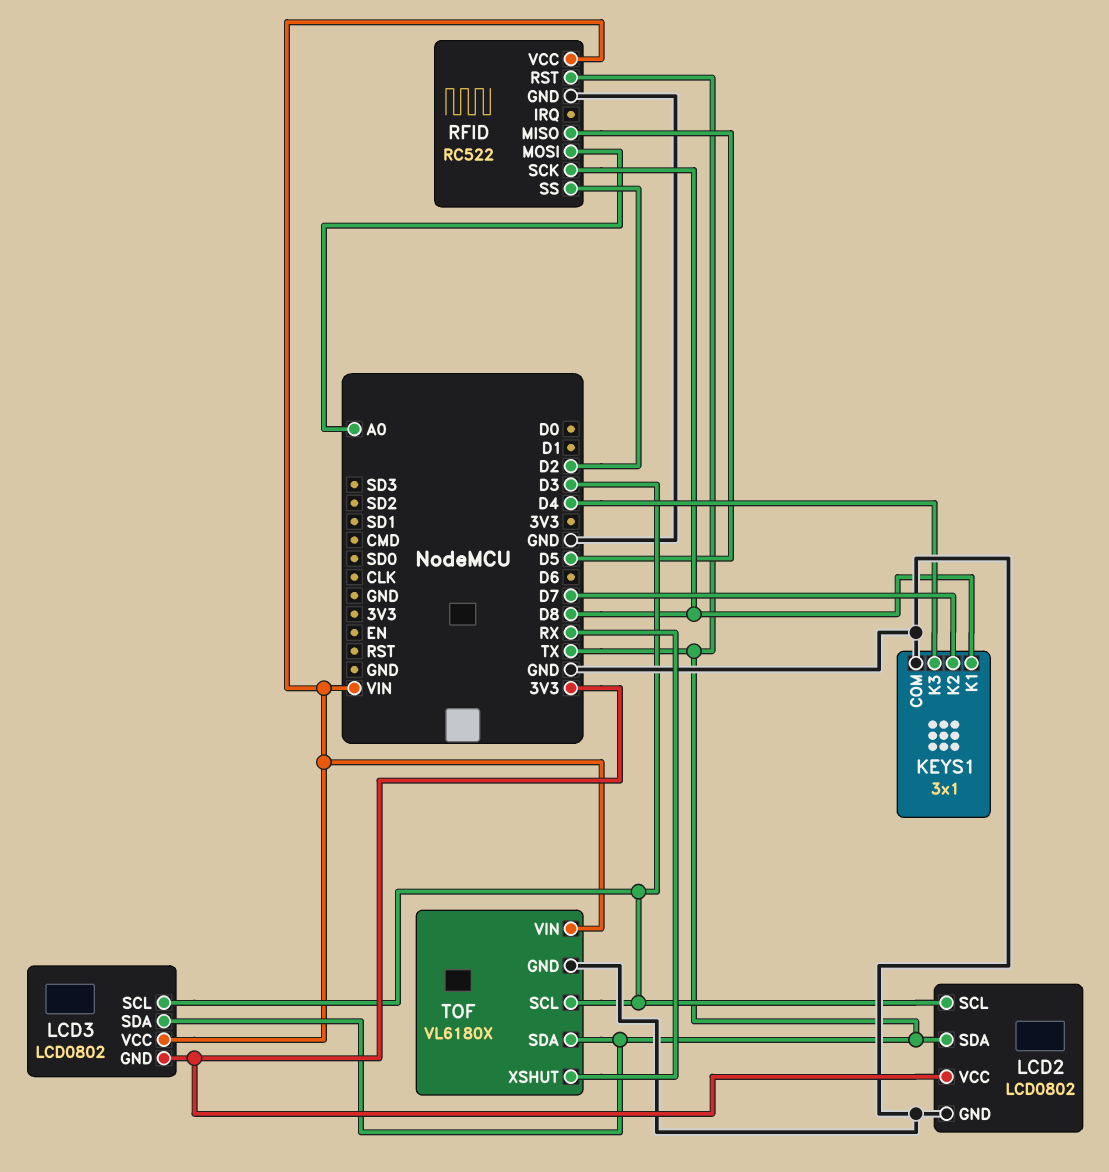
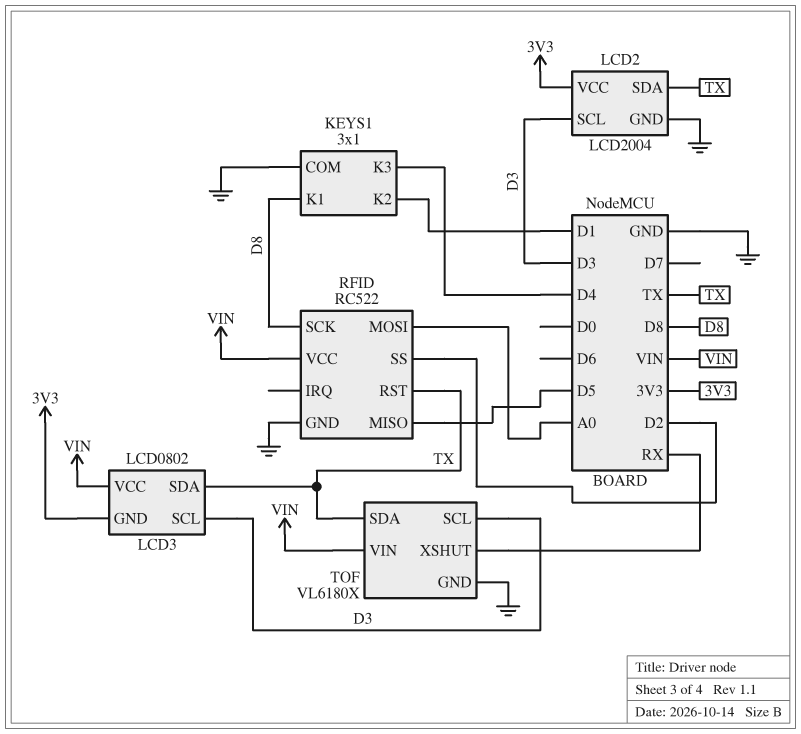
KEYS1 pin K2: D7 -> D1
LCD2: LCD0802 -> LCD2004

